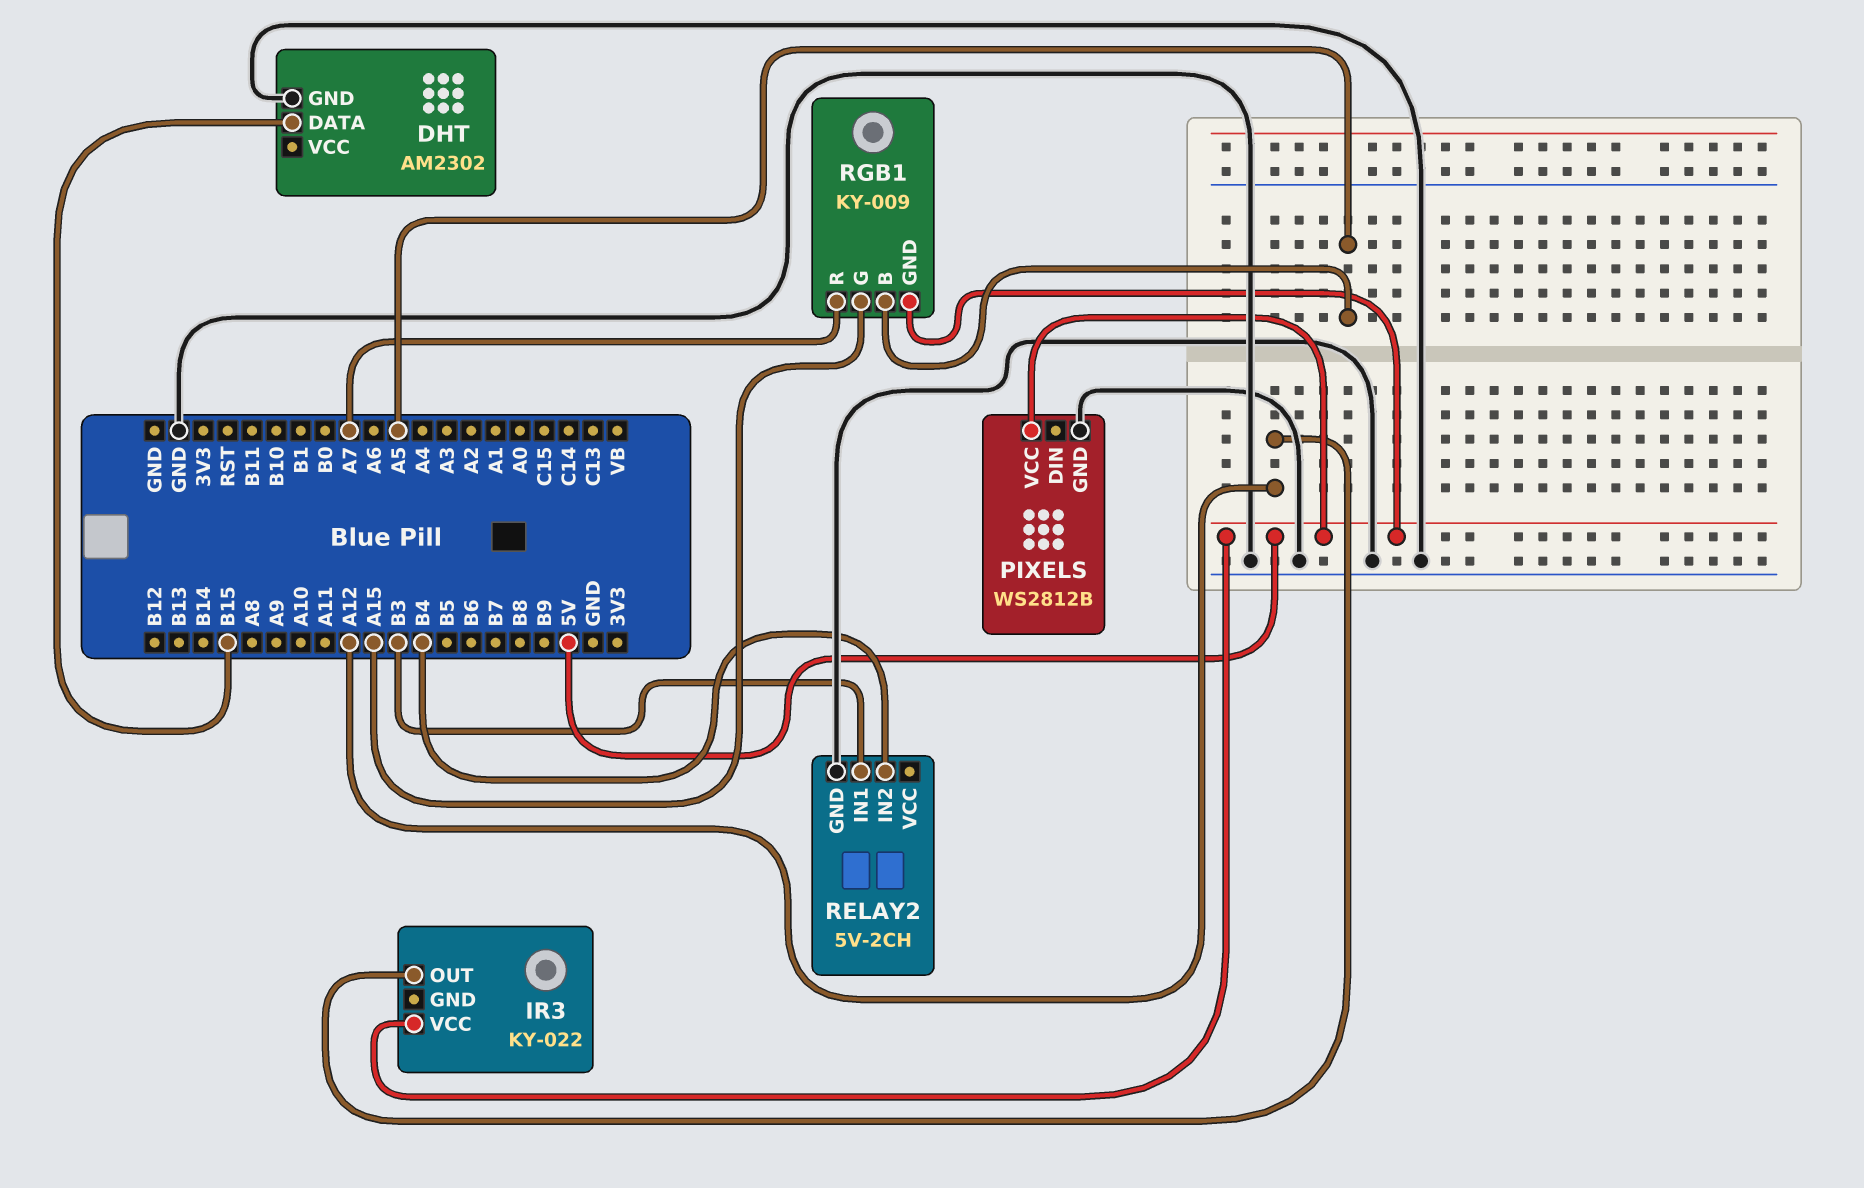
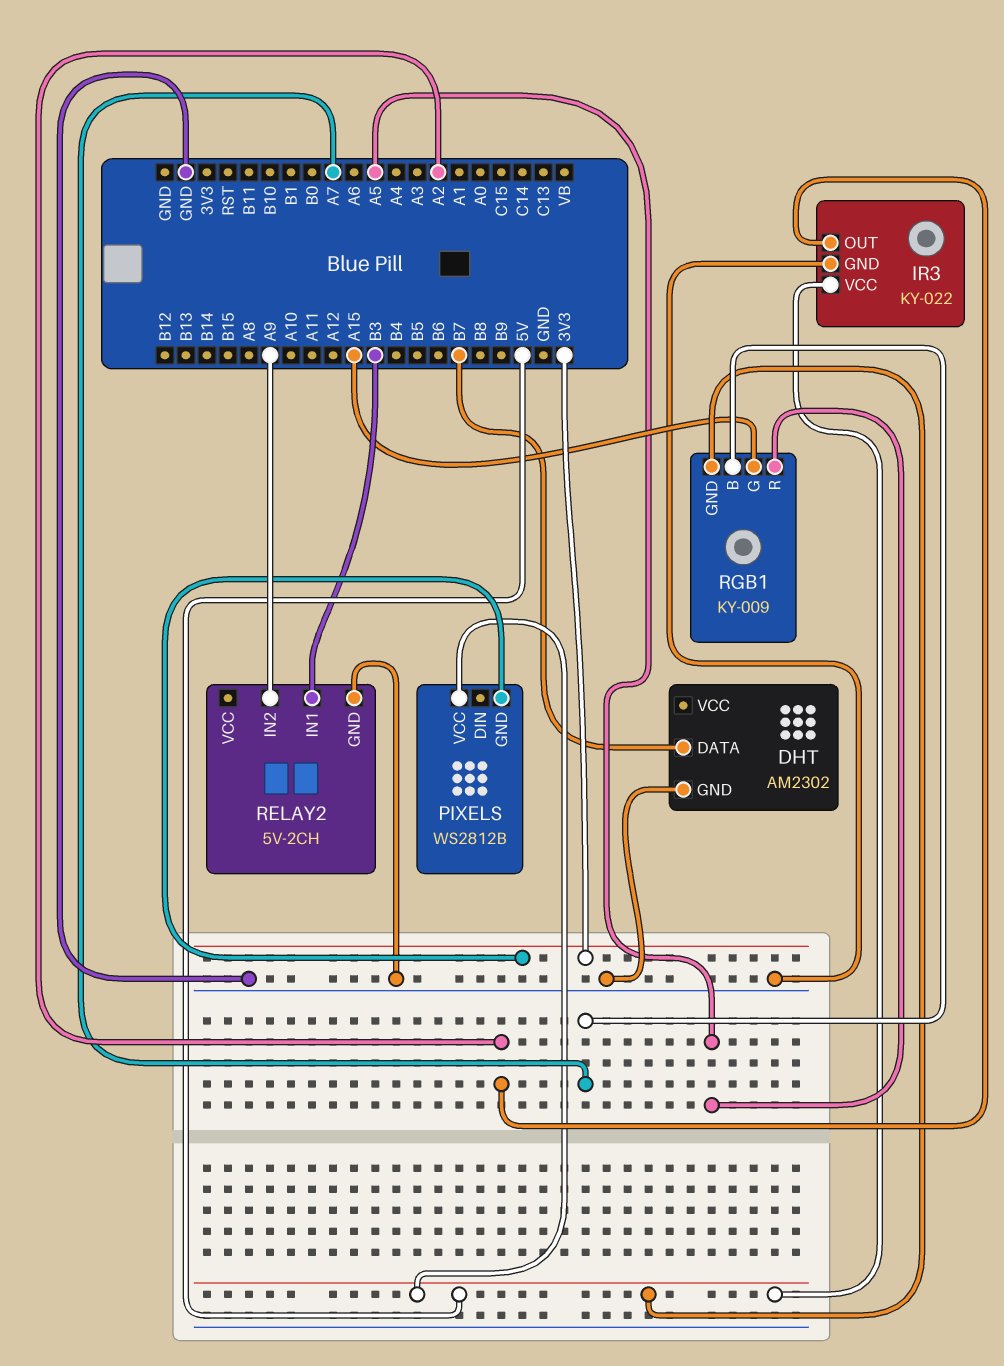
DHT pin DATA: B15 -> B7
IR3 pin GND: none -> GND
IR3 pin OUT: A12 -> A2
PIXELS pin GND: GND -> 3V3
RELAY2 pin IN2: B4 -> A9
RGB1 pin B: A5 -> A7
RGB1 pin R: A7 -> A5

